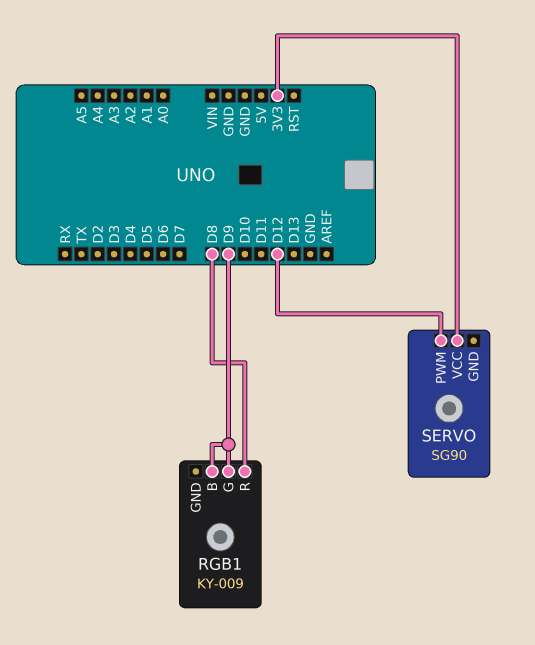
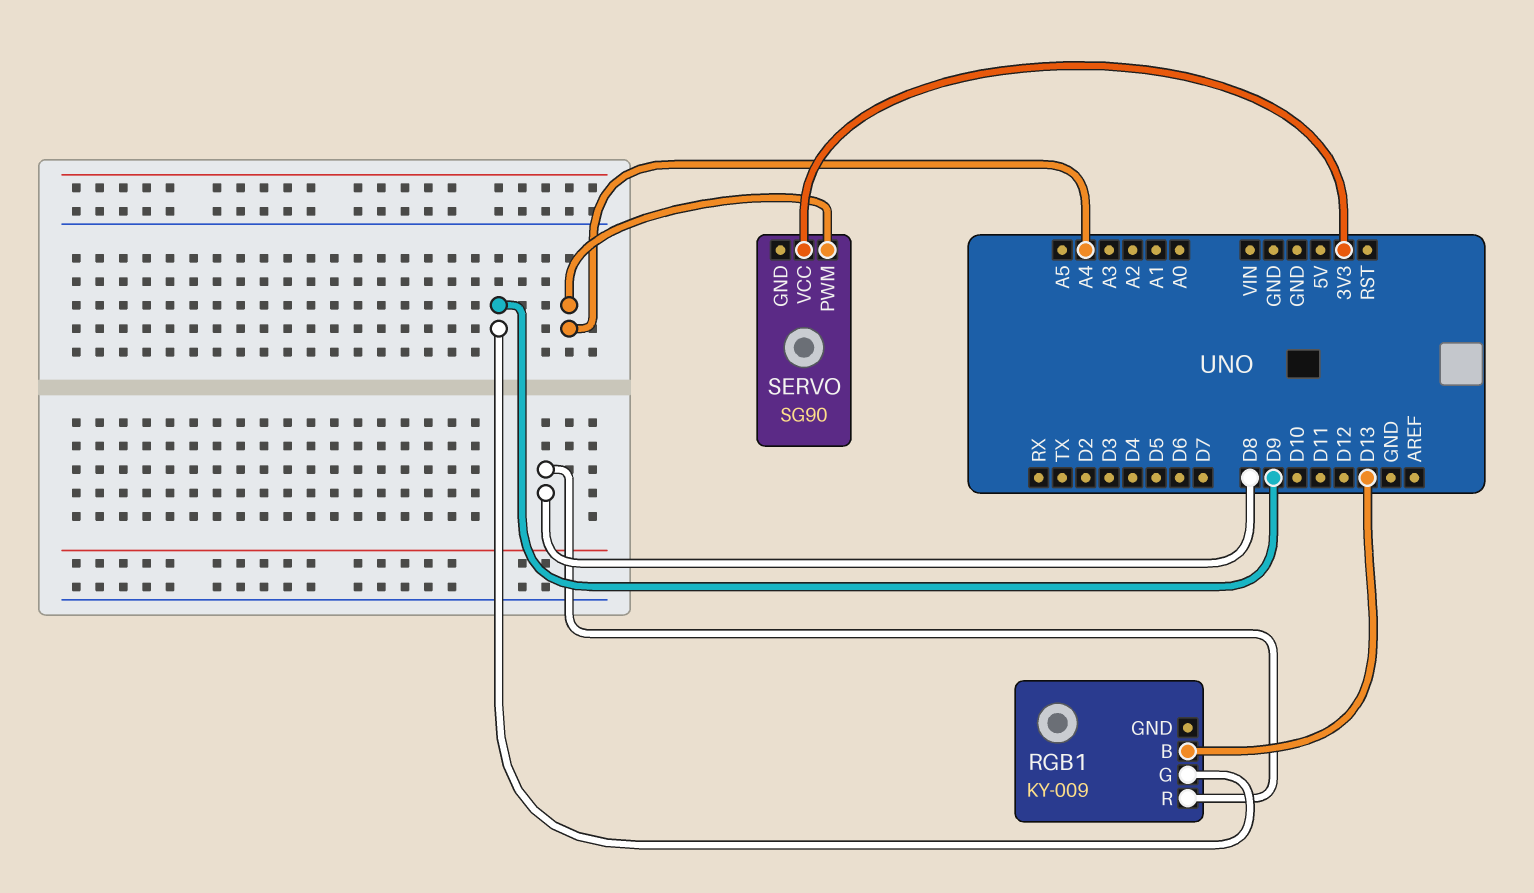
RGB1 pin B: D9 -> D13
SERVO pin PWM: D12 -> A4

